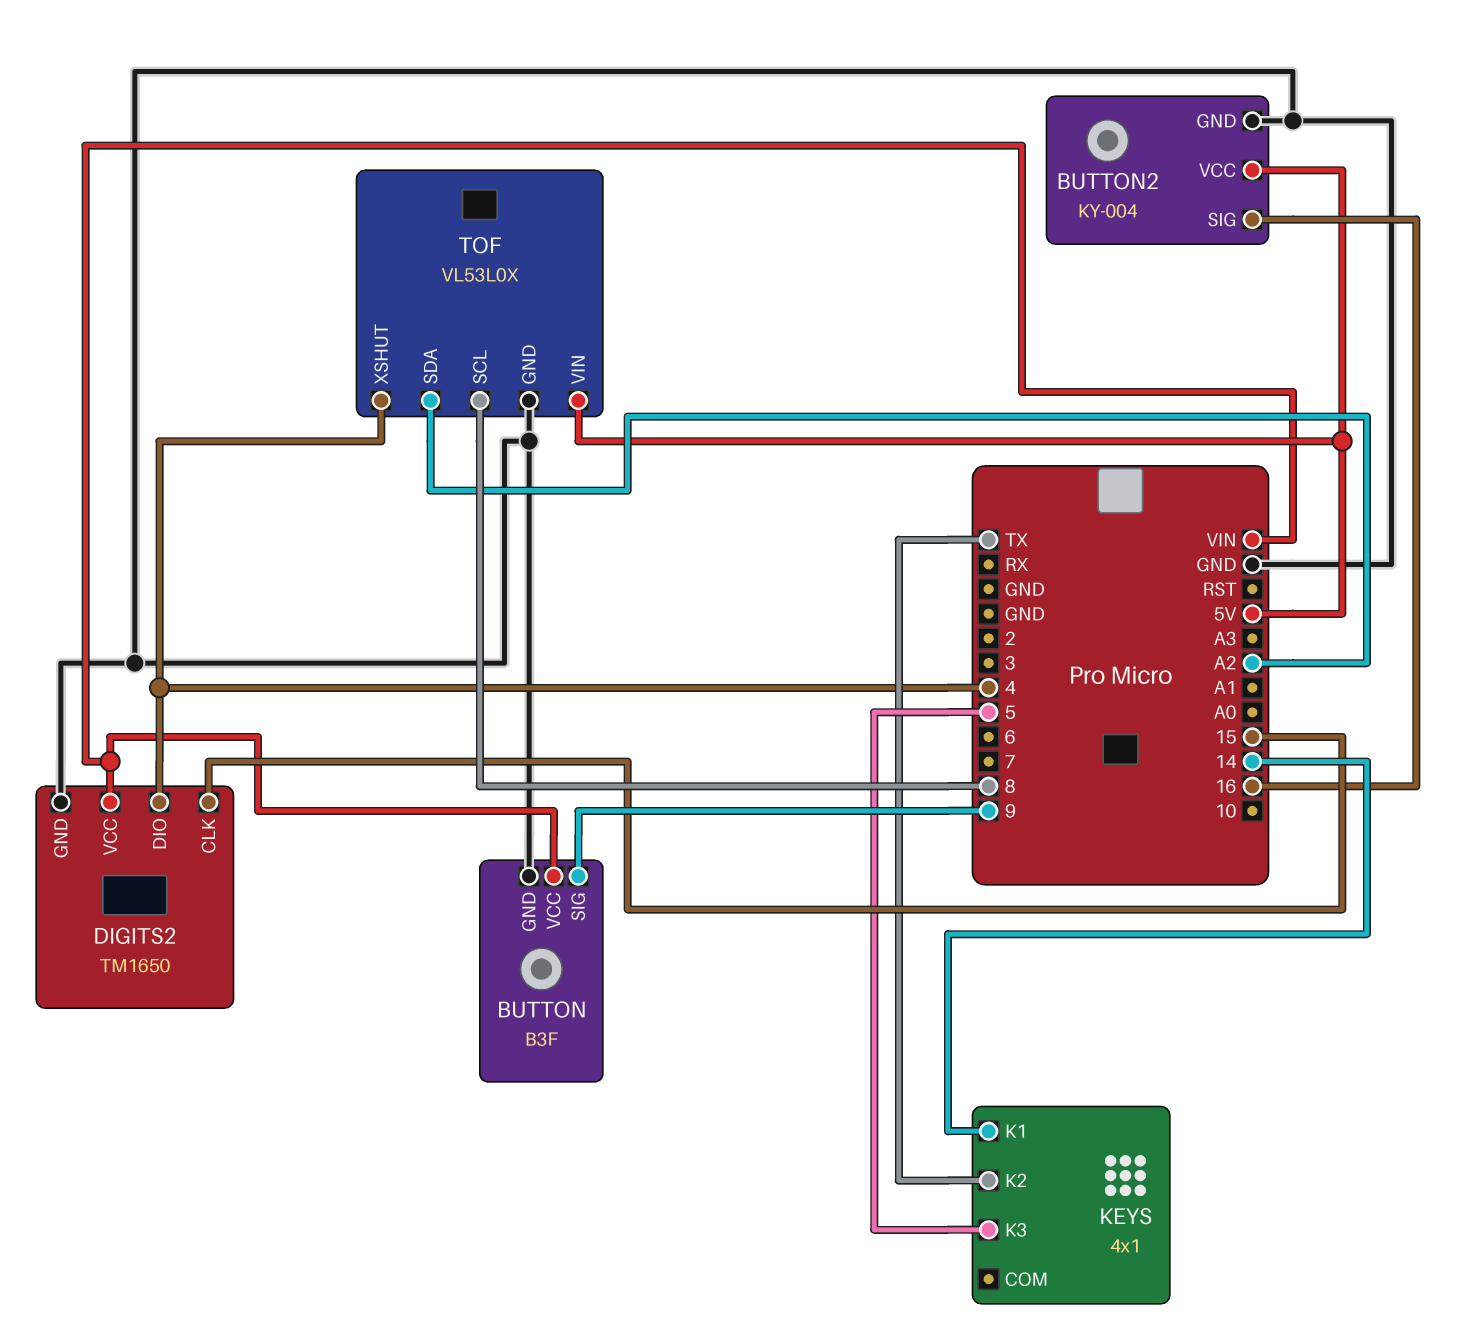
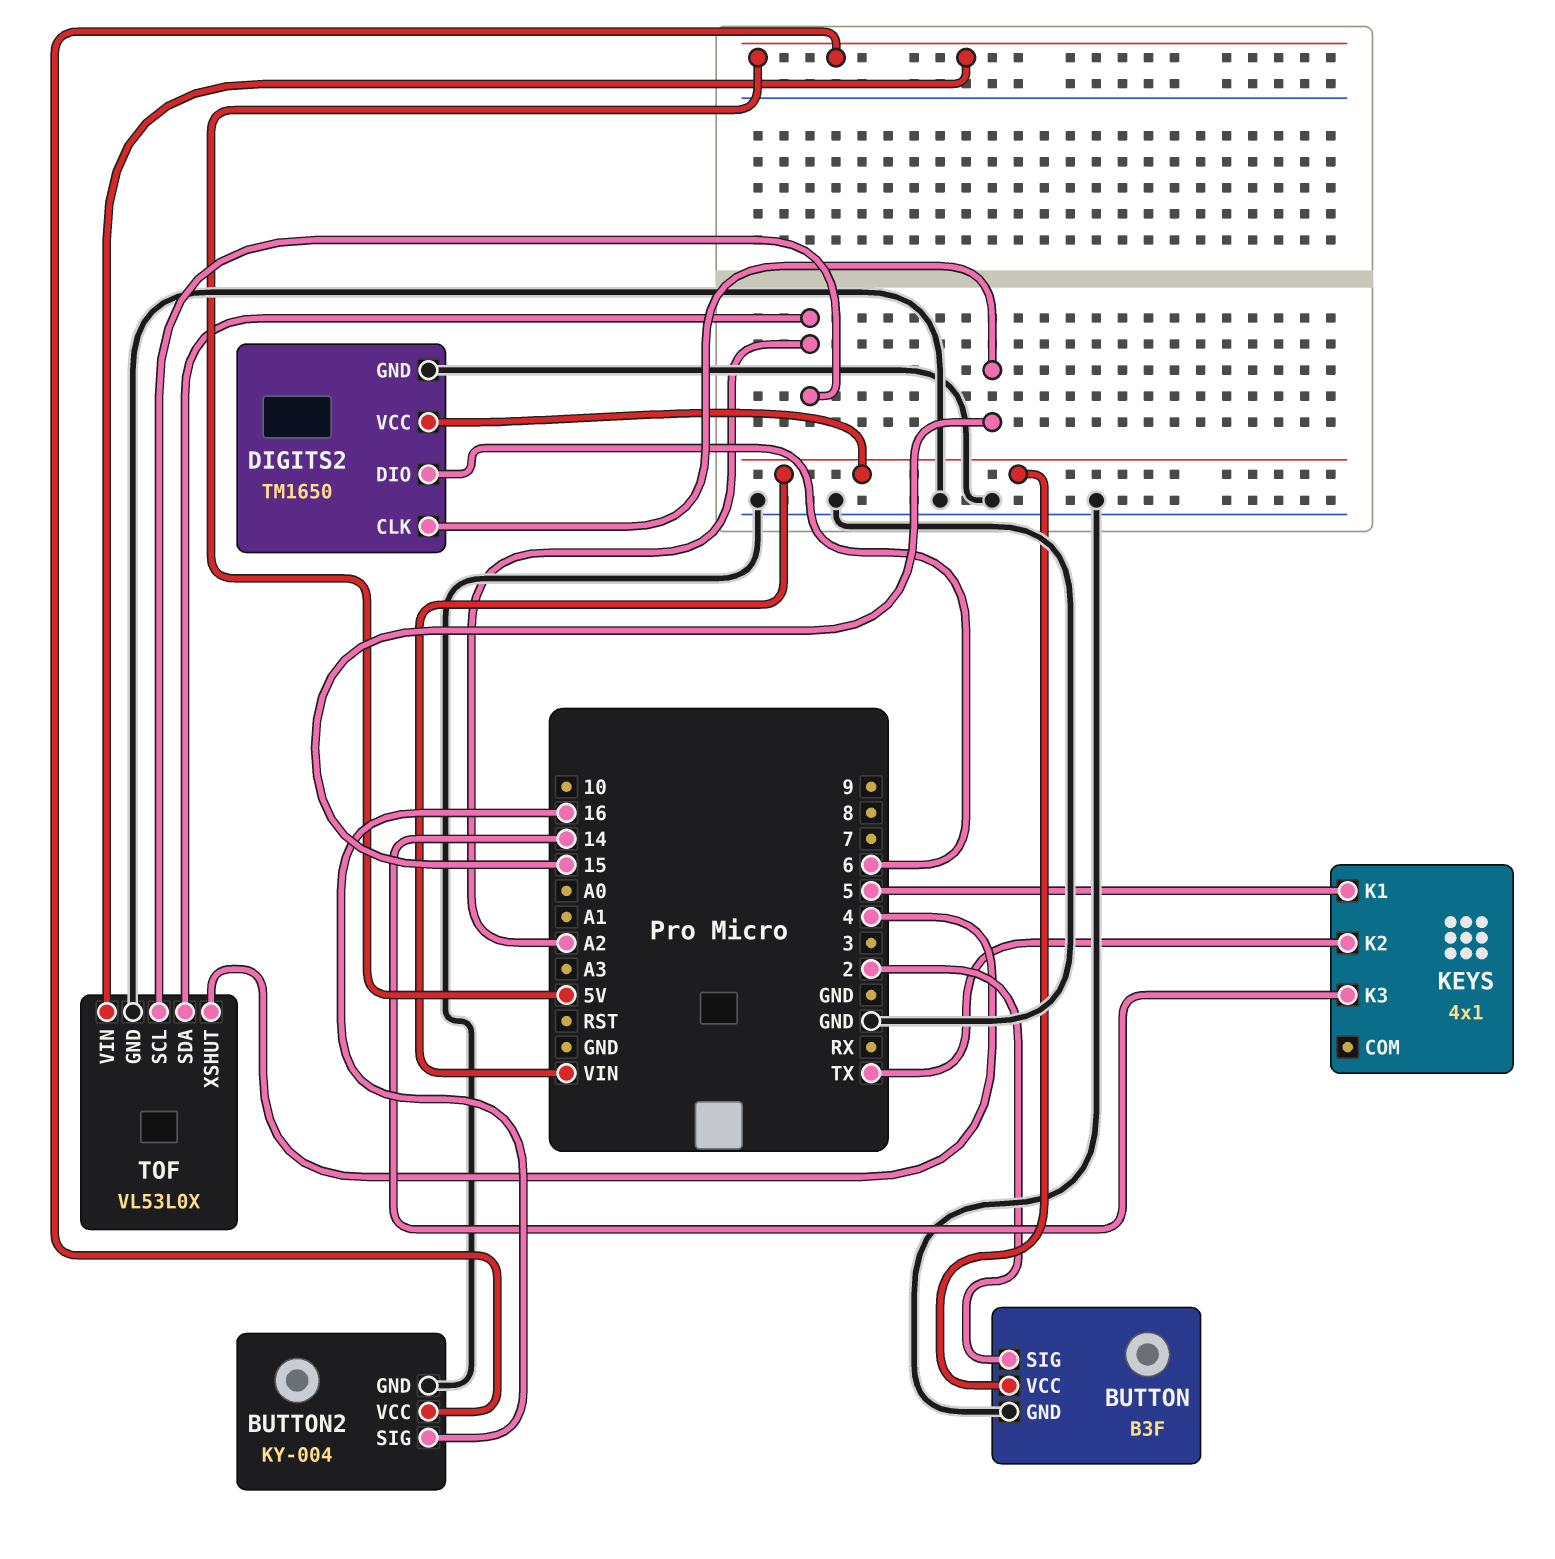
BUTTON pin SIG: 9 -> 2
DIGITS2 pin DIO: 4 -> 6
KEYS pin K1: 14 -> 5
KEYS pin K3: 5 -> 14
TOF pin SCL: 8 -> A2

